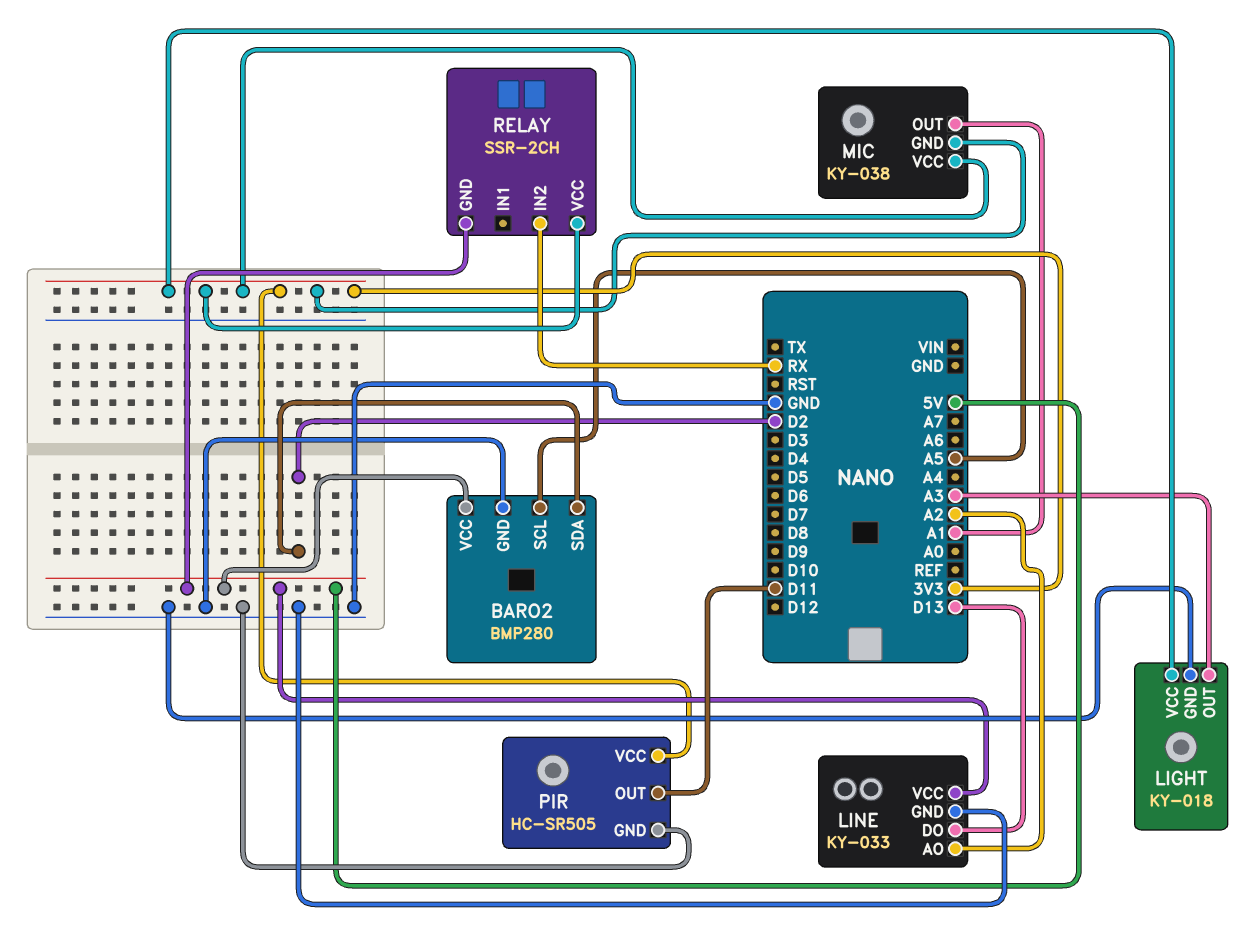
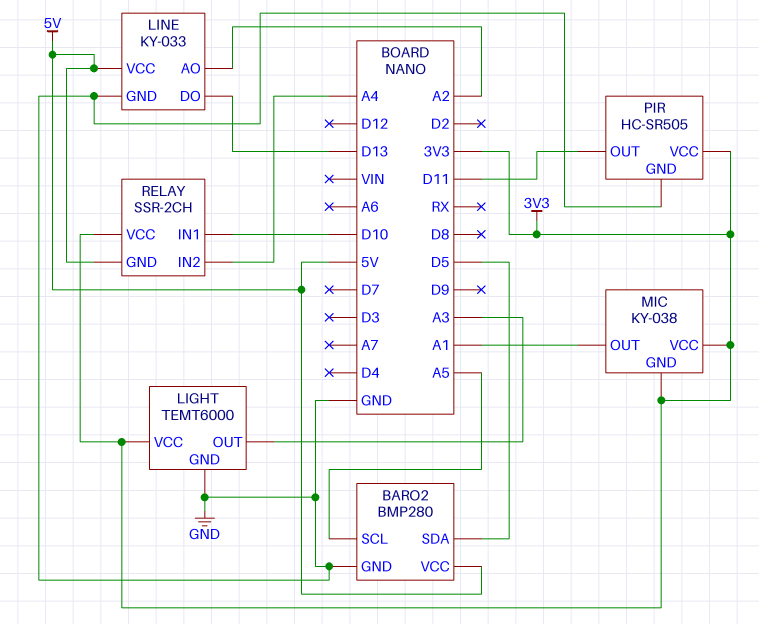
BARO2 pin SDA: D2 -> D5
LIGHT: KY-018 -> TEMT6000
RELAY pin IN1: none -> D10
RELAY pin IN2: RX -> A4

